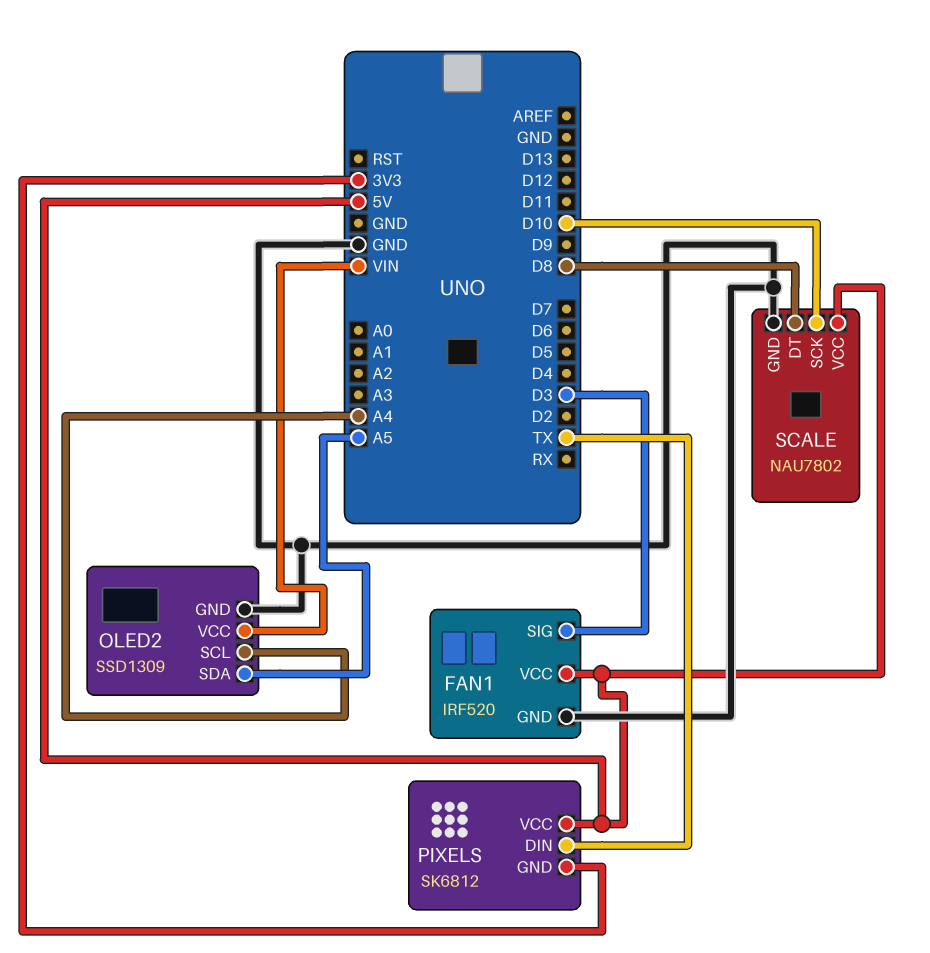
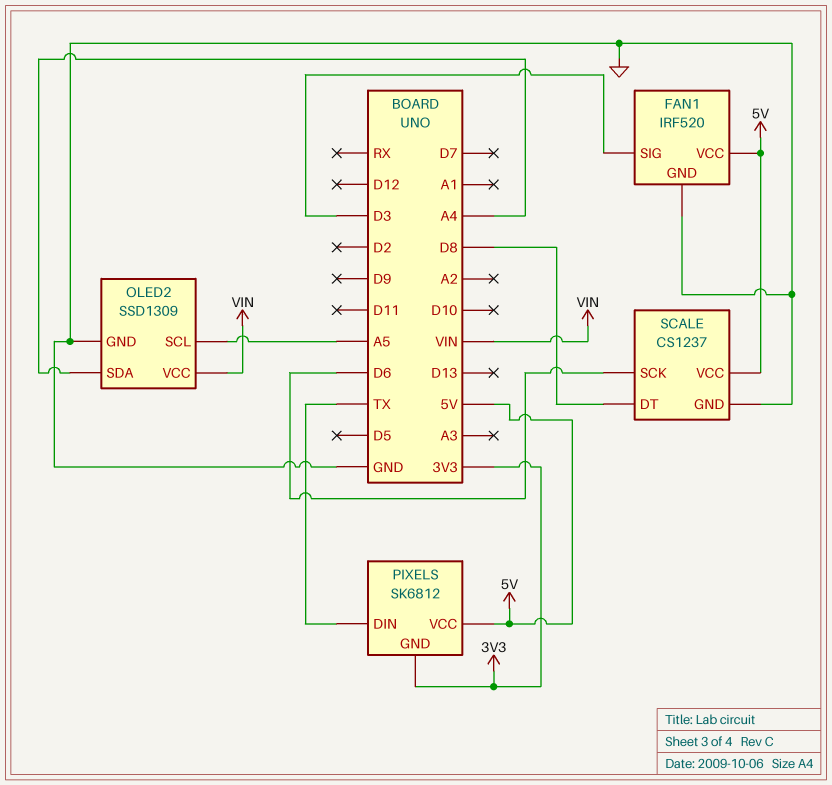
OLED2 pin SCL: A4 -> A5
OLED2 pin SDA: A5 -> A4
SCALE: NAU7802 -> CS1237
SCALE pin SCK: D10 -> D6

